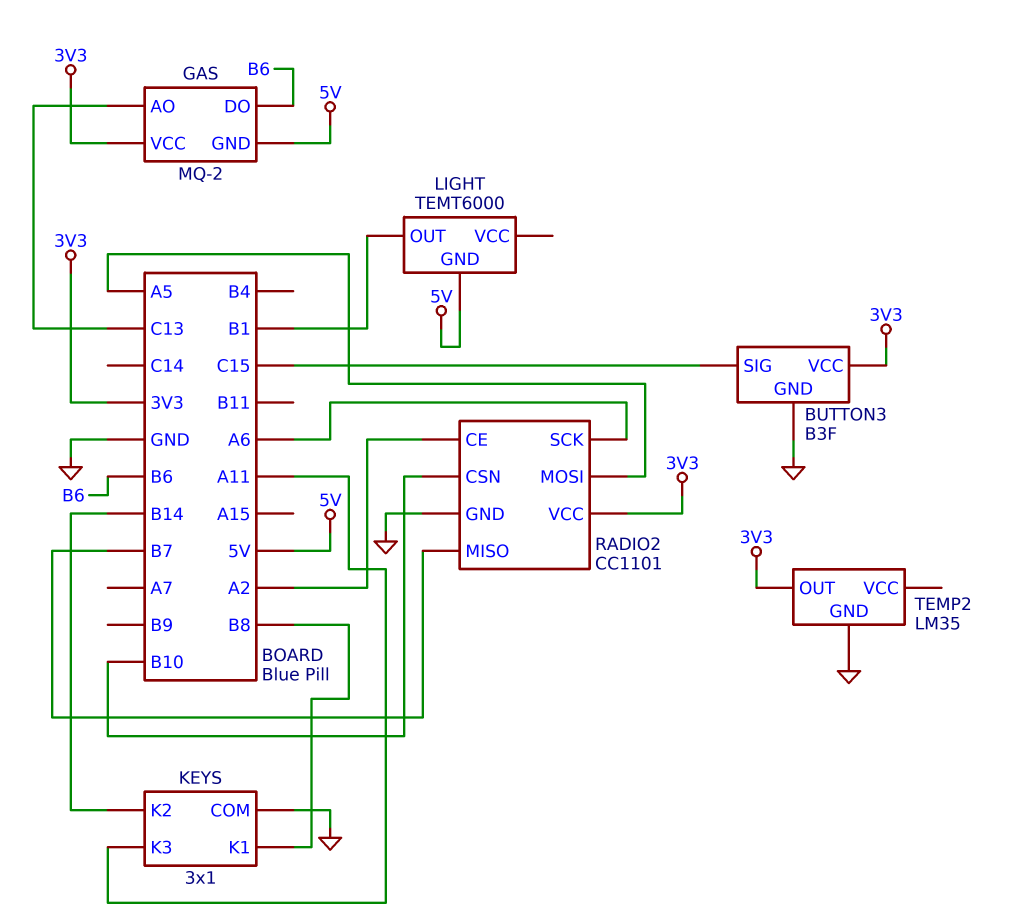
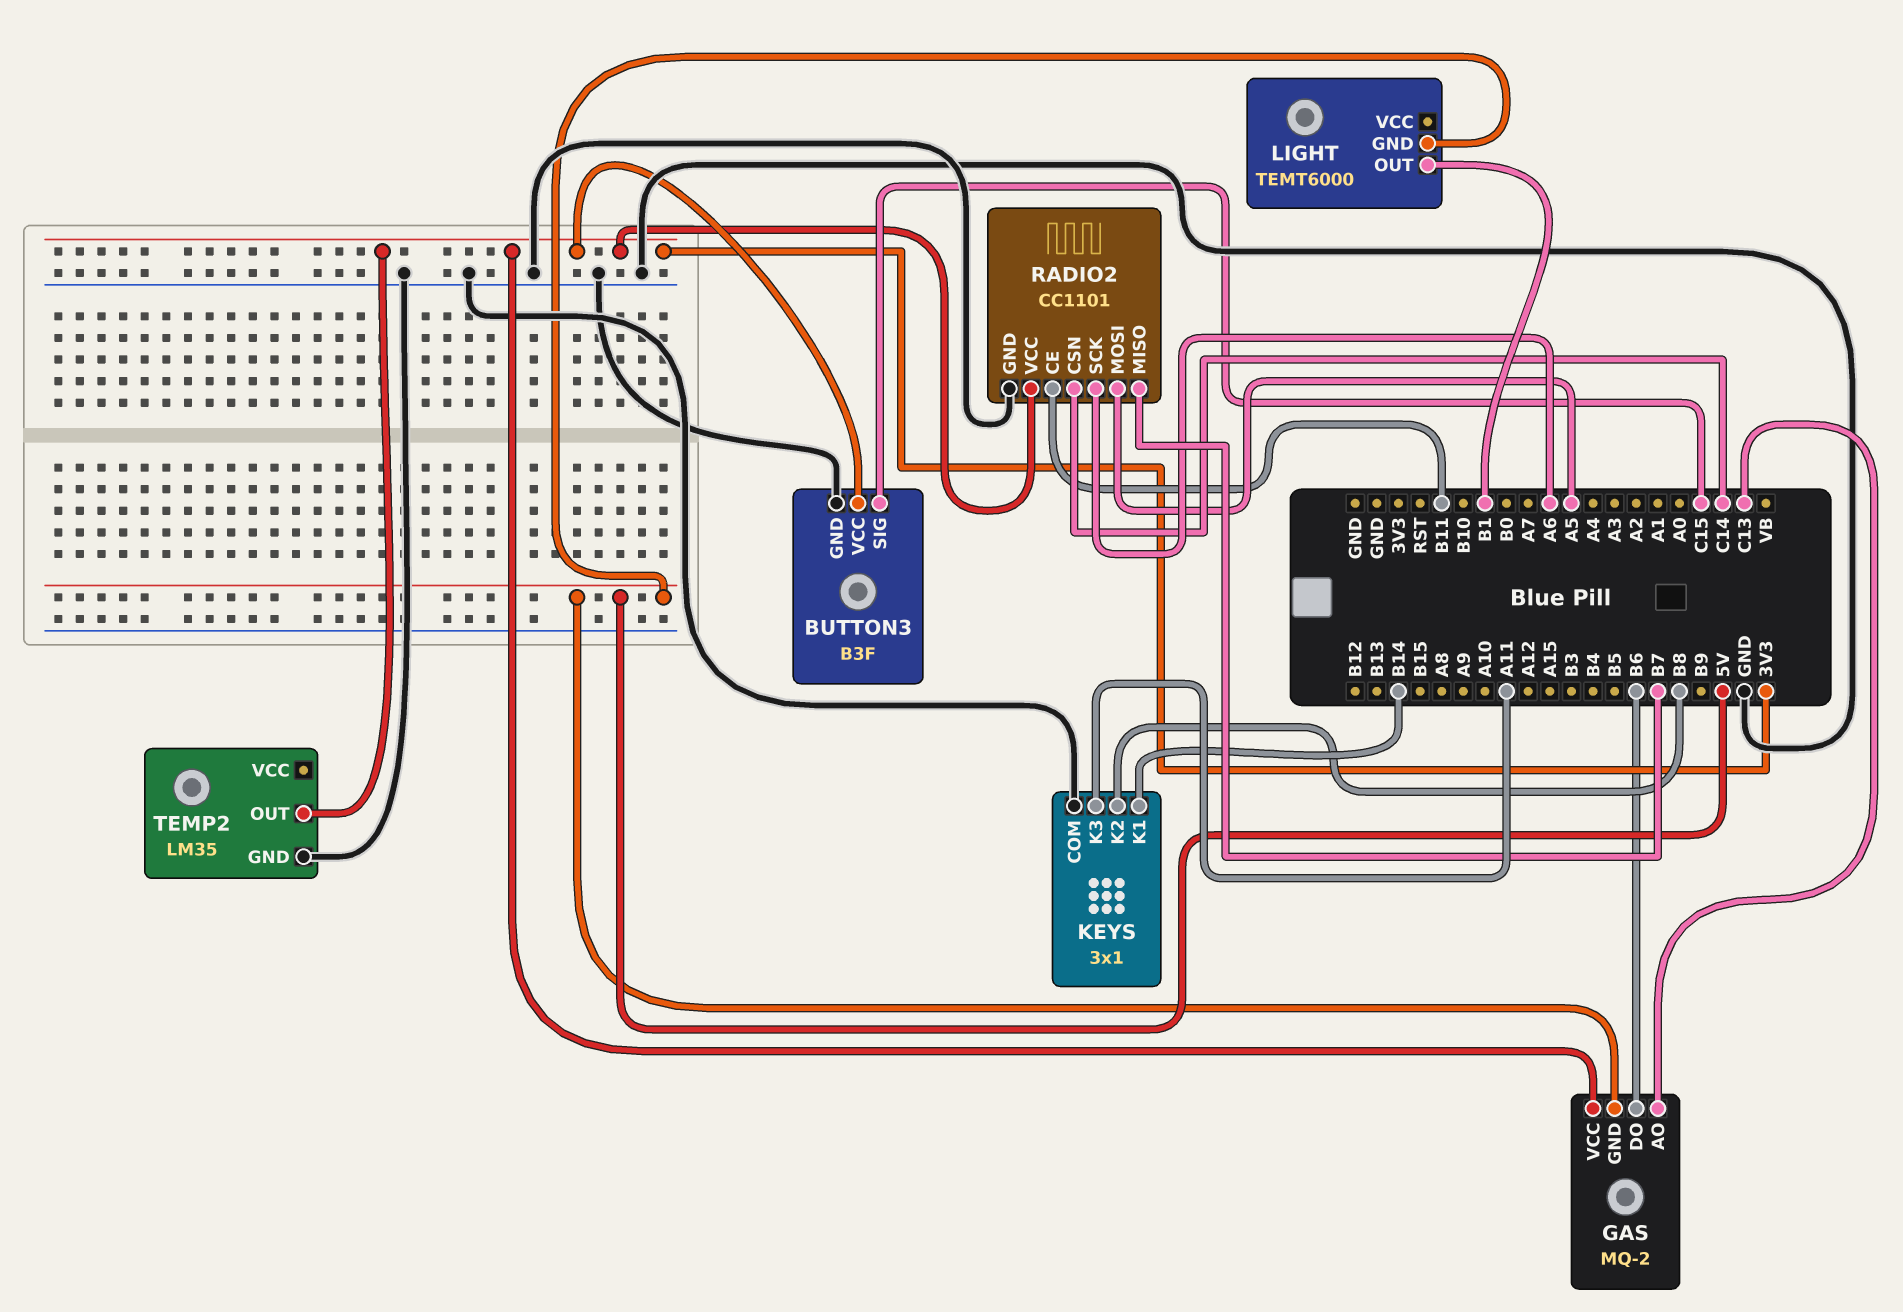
KEYS pin K1: B8 -> B14
KEYS pin K2: B14 -> B8
RADIO2 pin CE: A2 -> B11
RADIO2 pin CSN: B10 -> C14

